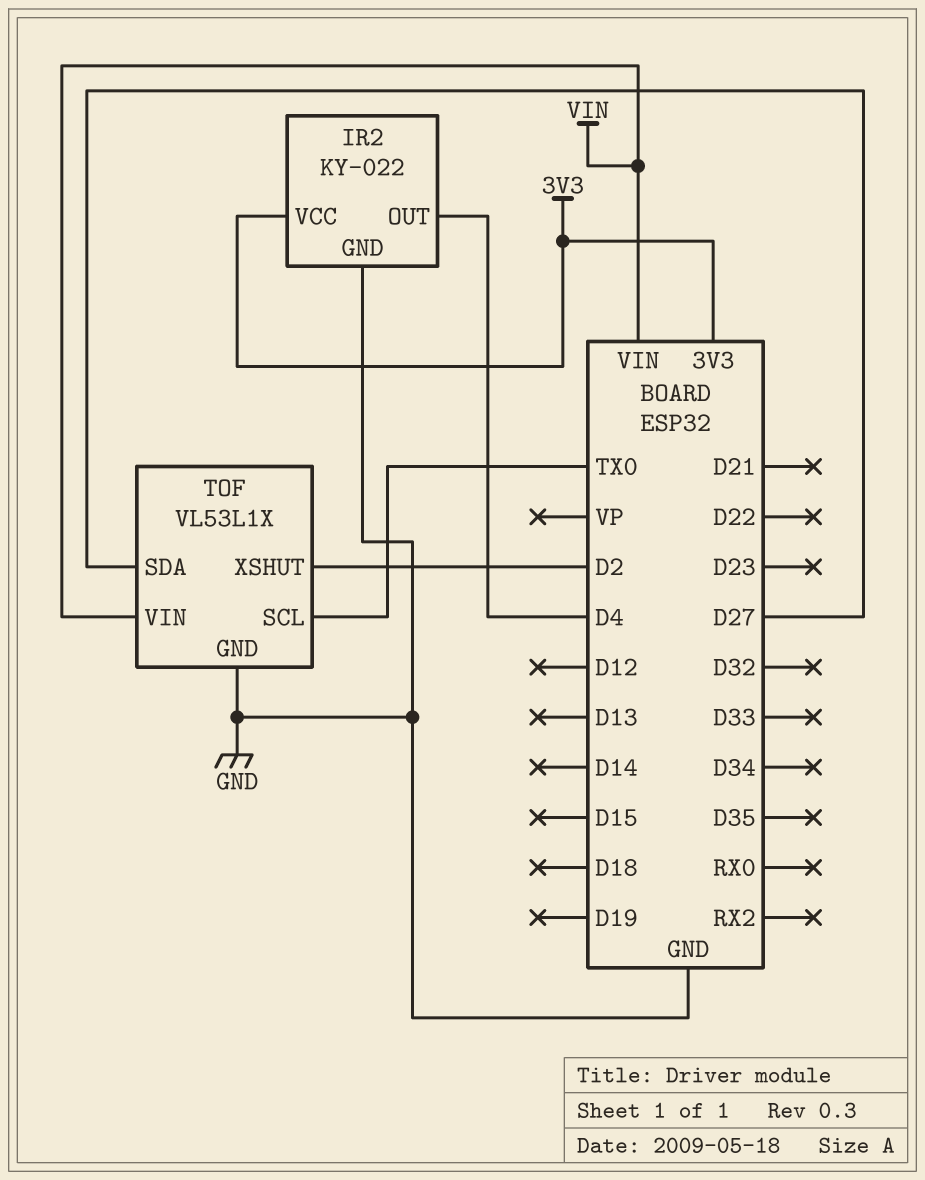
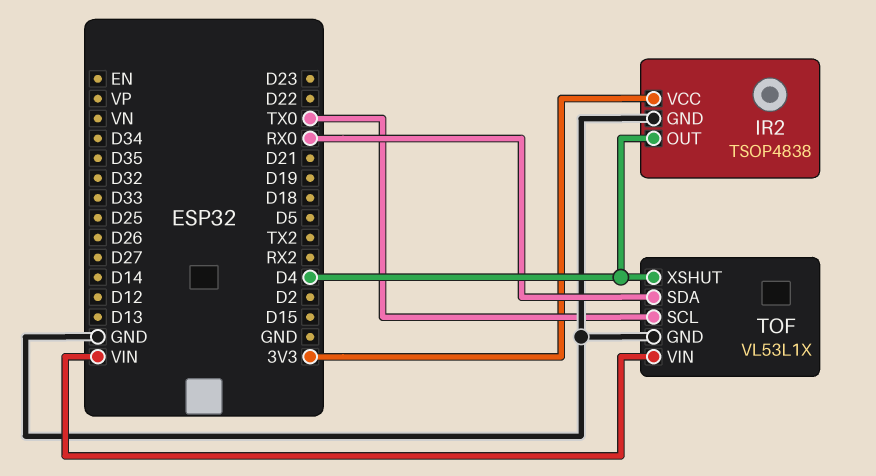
IR2: KY-022 -> TSOP4838
TOF pin SDA: D27 -> RX0
TOF pin XSHUT: D2 -> D4

